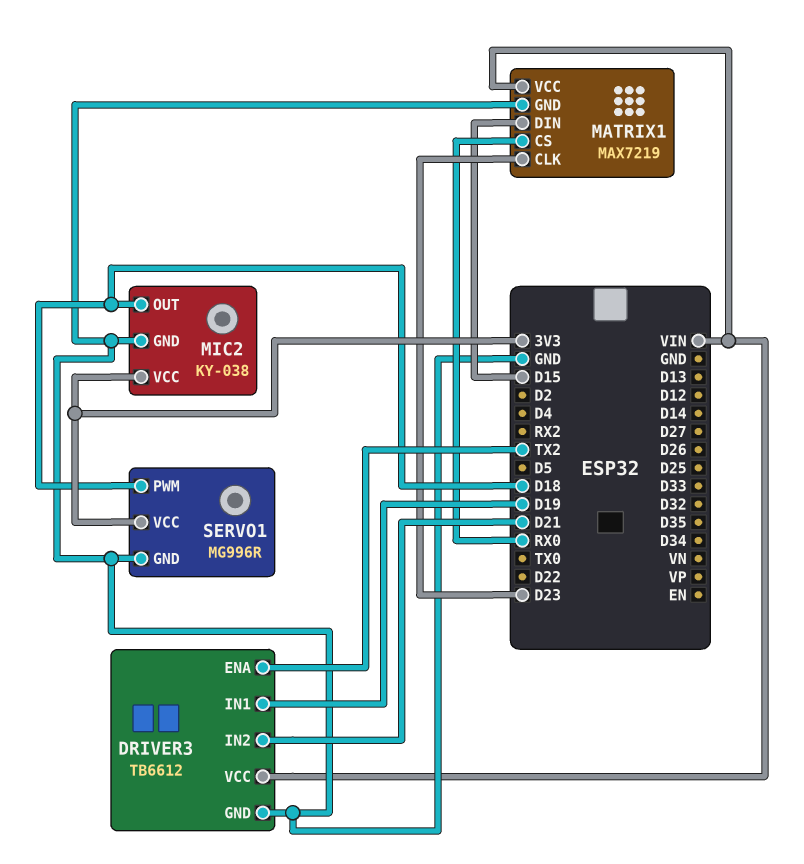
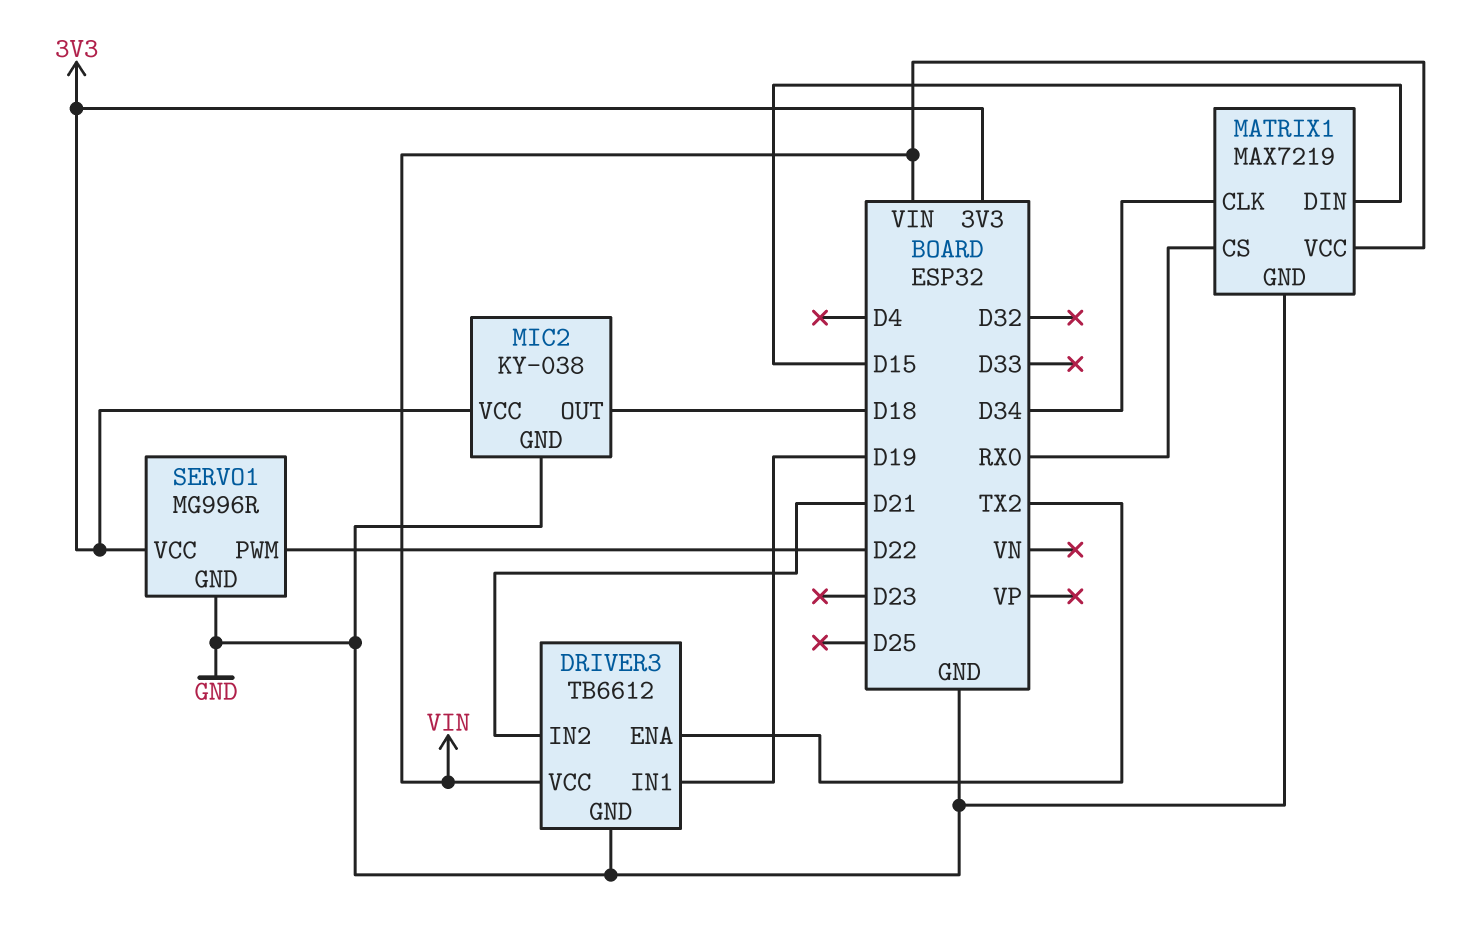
MATRIX1 pin CLK: D23 -> D34
SERVO1 pin PWM: D18 -> D22

